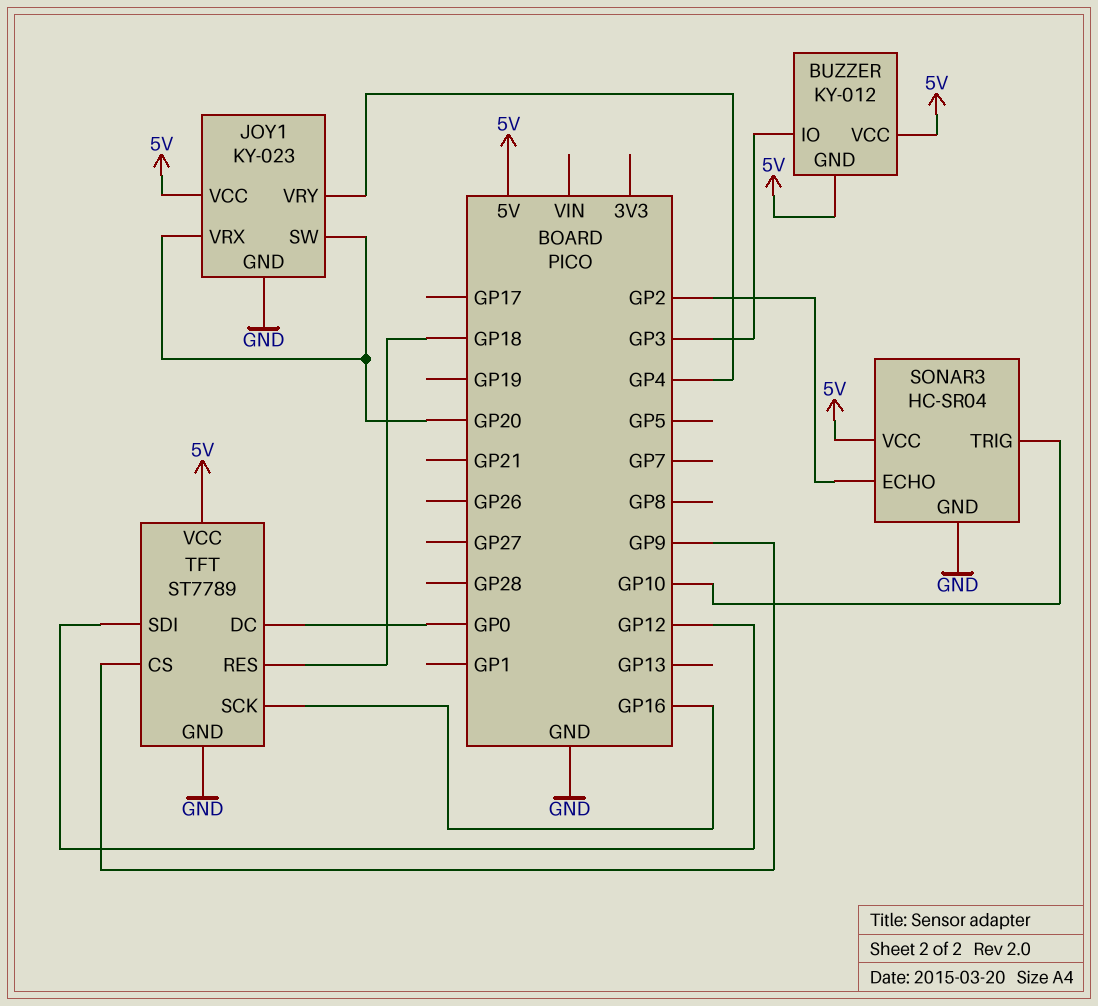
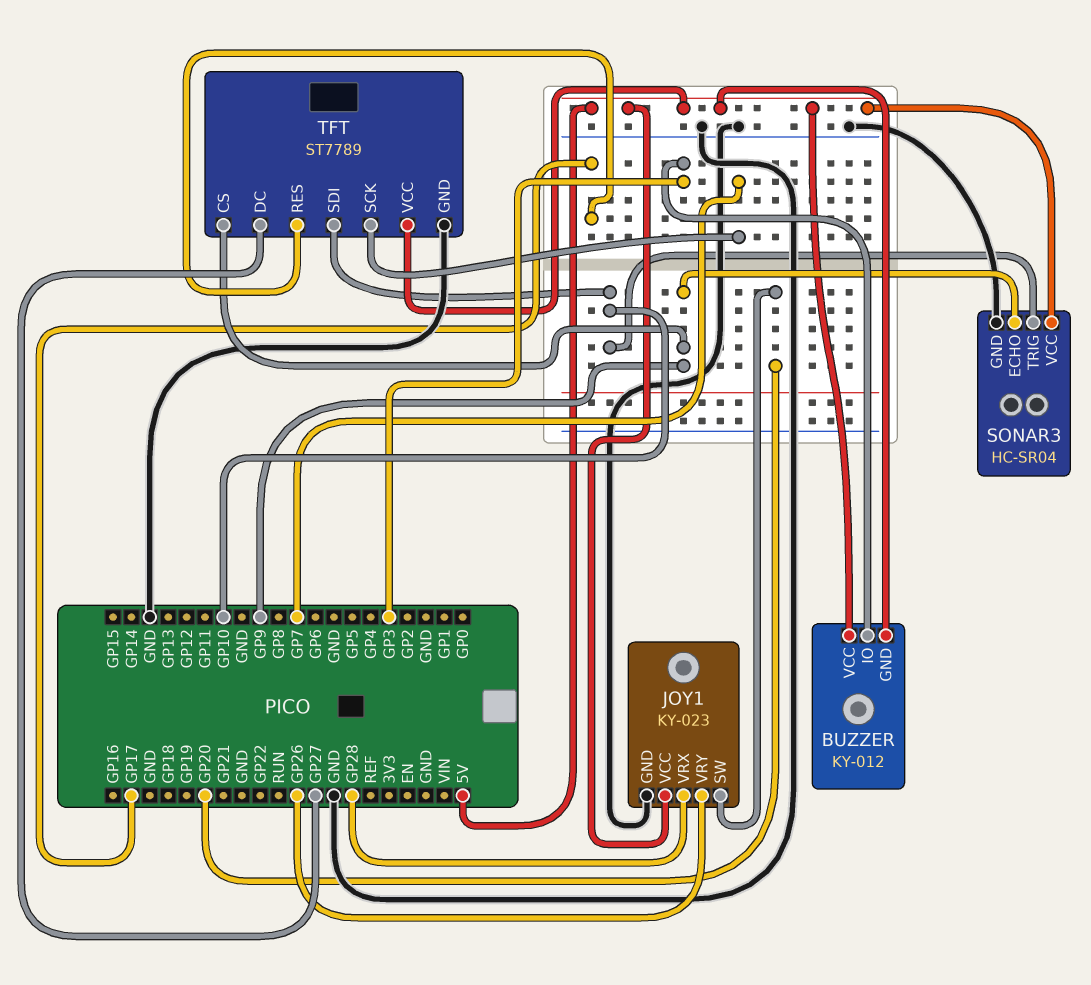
JOY1 pin VRX: GP20 -> GP28
JOY1 pin VRY: GP4 -> GP26
SONAR3 pin ECHO: GP2 -> GP9
TFT pin DC: GP0 -> GP27
TFT pin RES: GP18 -> GP17
TFT pin SCK: GP16 -> GP7
TFT pin SDI: GP12 -> GP10

